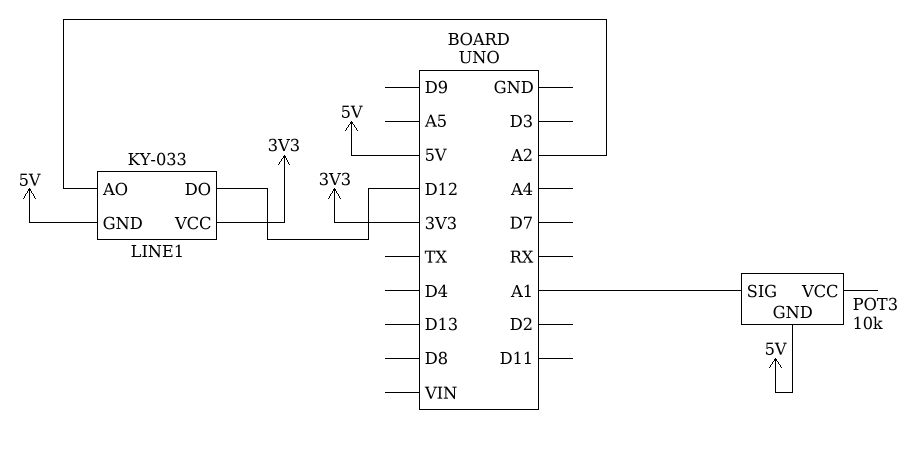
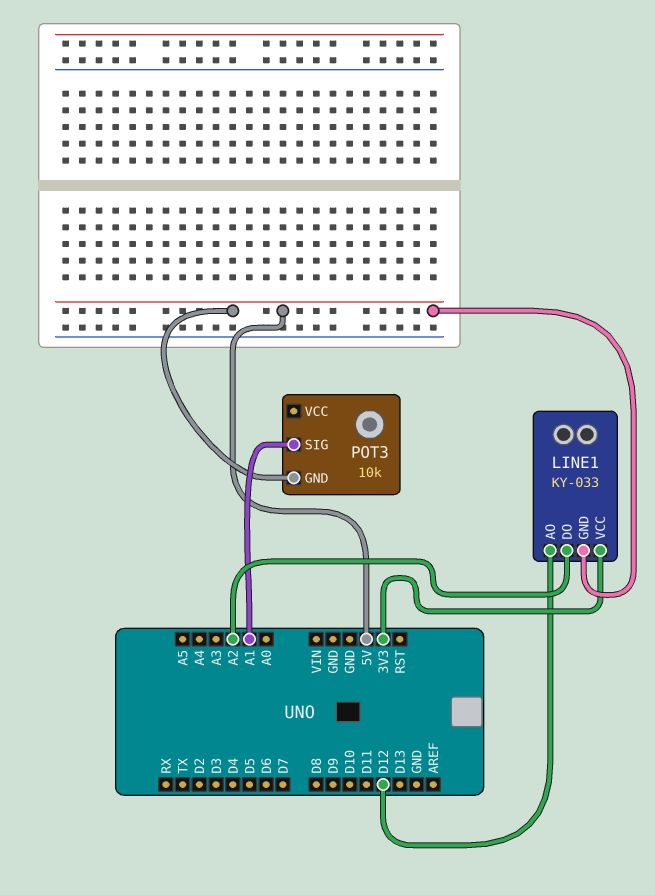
LINE1 pin AO: A2 -> D12
LINE1 pin DO: D12 -> A2

